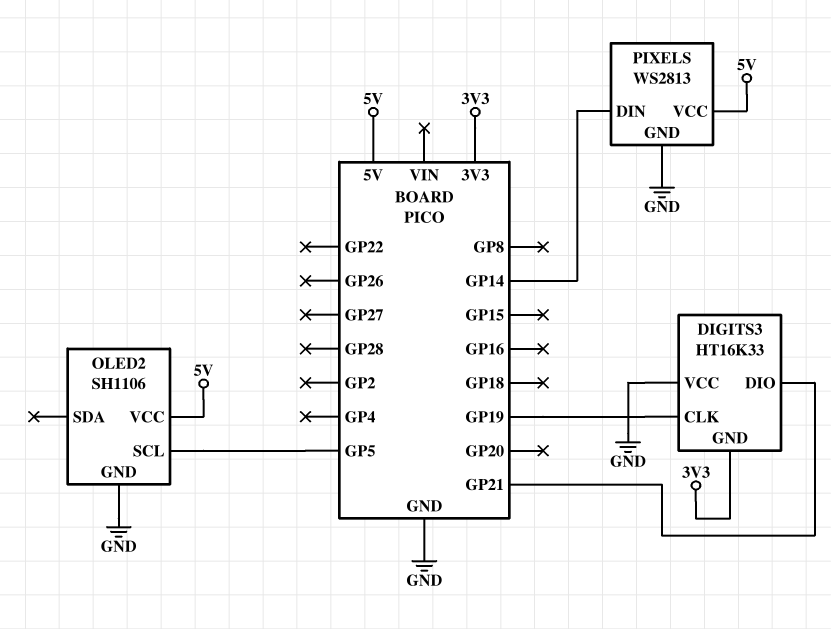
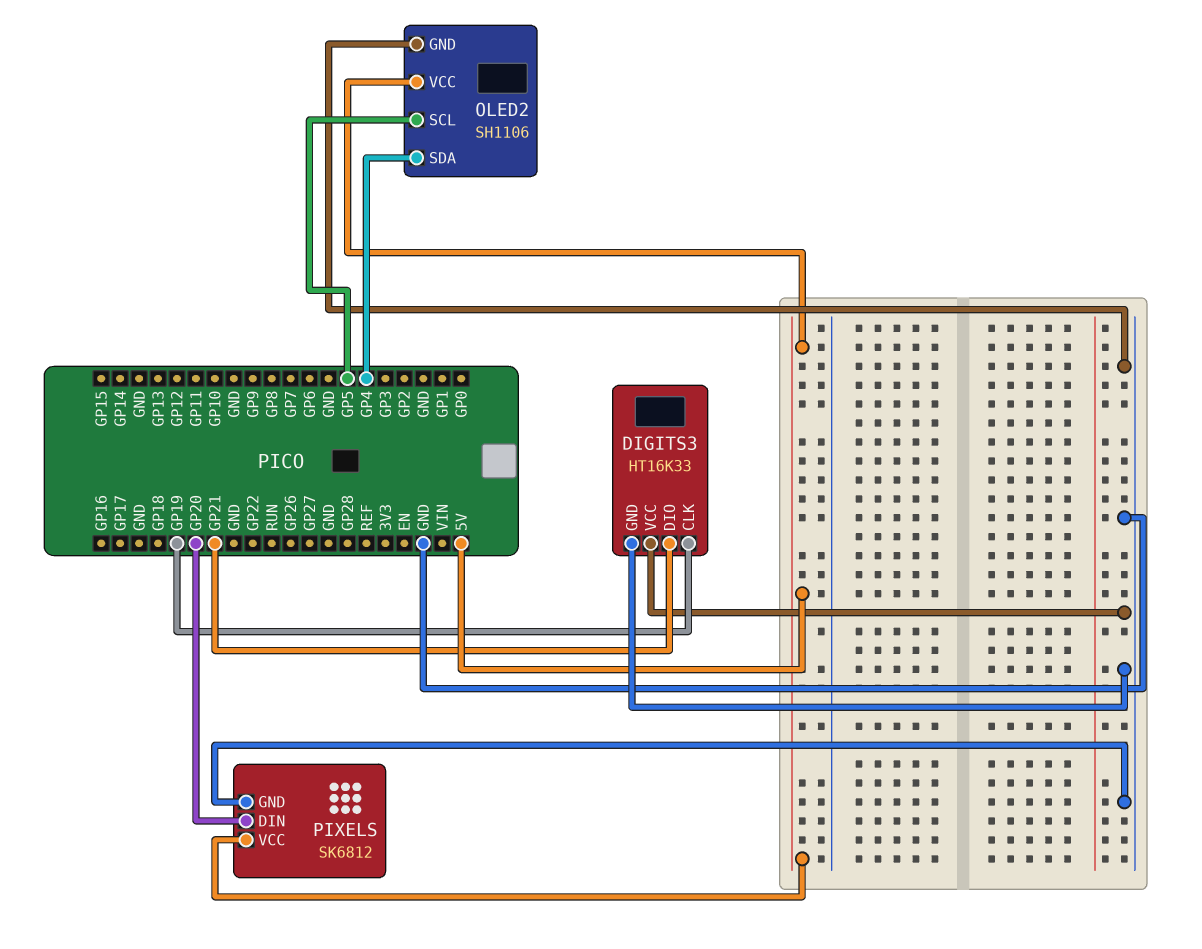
DIGITS3 pin GND: 3V3 -> GND
OLED2 pin SDA: none -> GP4
PIXELS: WS2813 -> SK6812
PIXELS pin DIN: GP14 -> GP20

